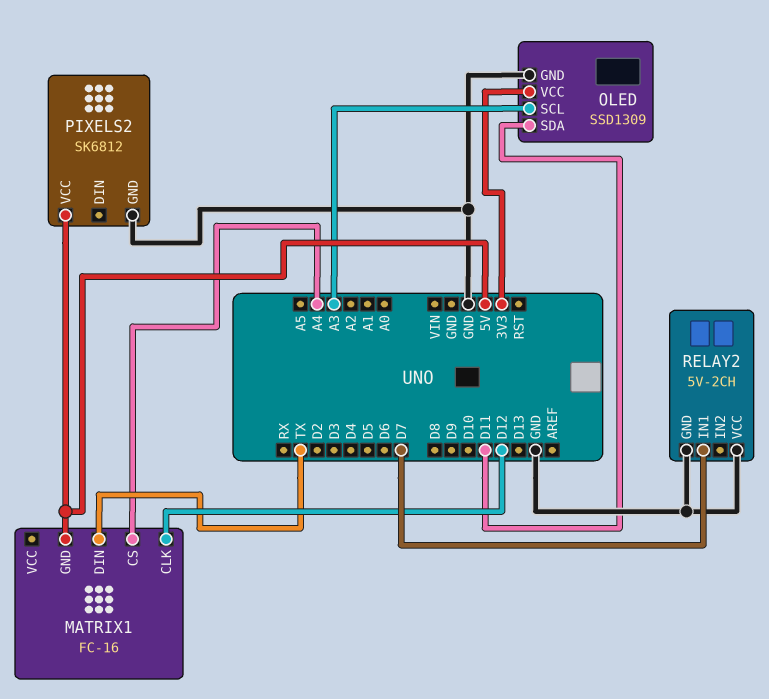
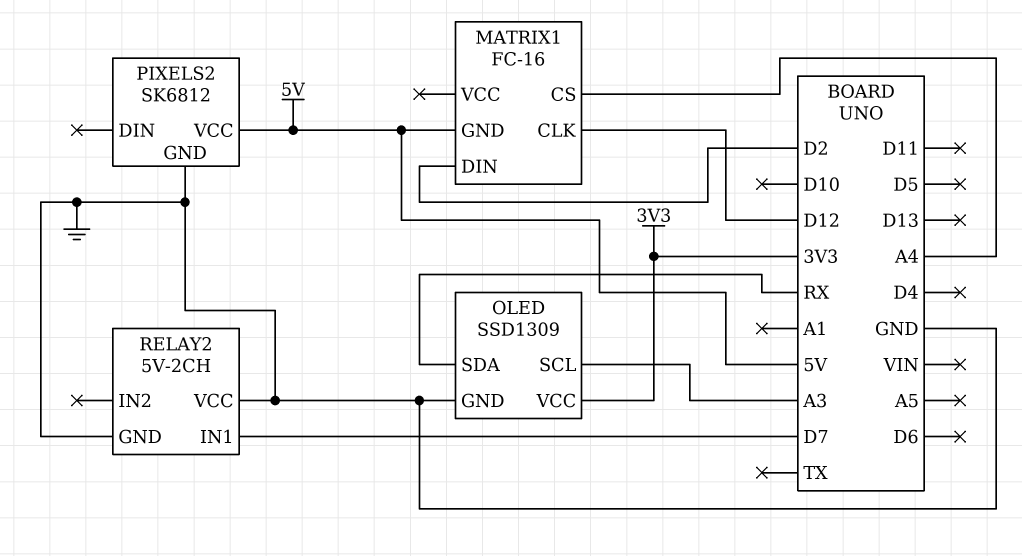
MATRIX1 pin DIN: TX -> D2
OLED pin SDA: D11 -> RX

